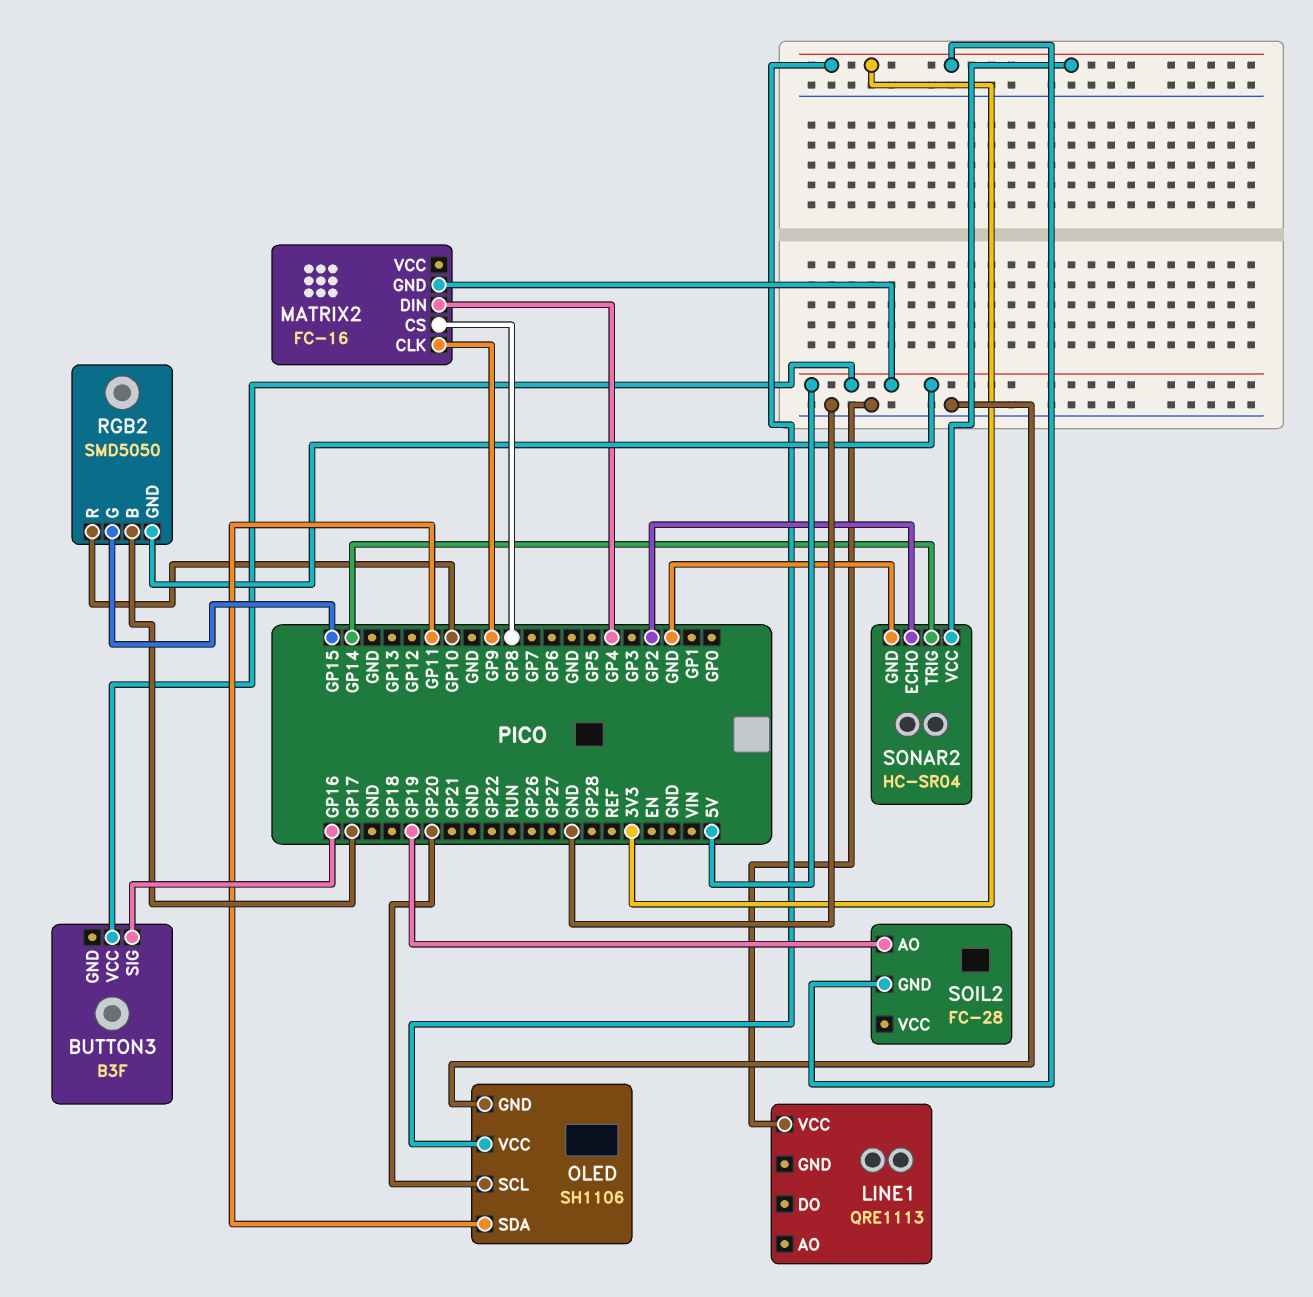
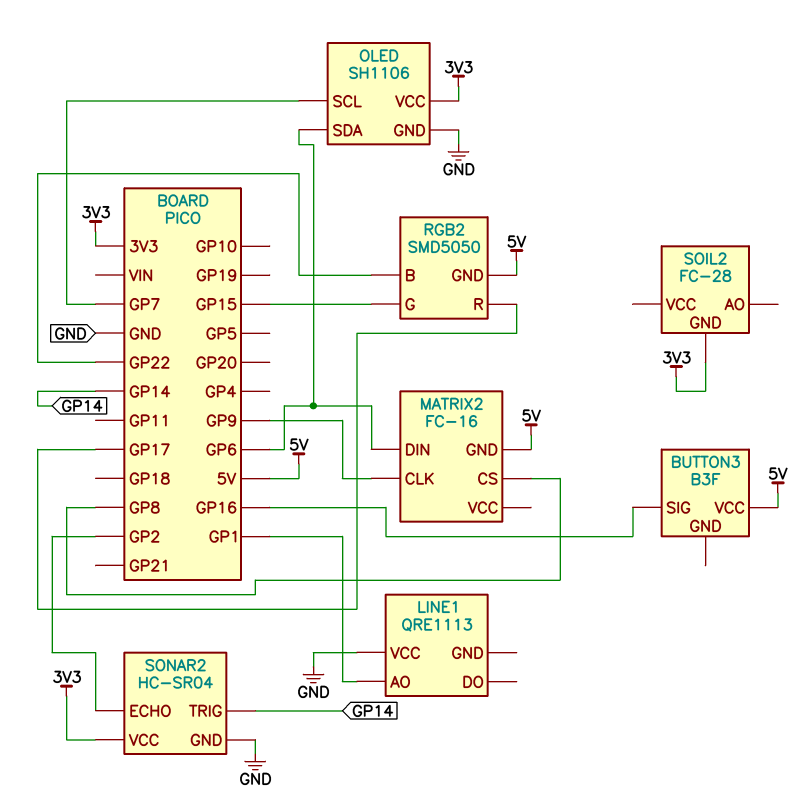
LINE1 pin AO: none -> GP1
MATRIX2 pin DIN: GP4 -> GP6
OLED pin SCL: GP20 -> GP7
OLED pin SDA: GP11 -> GP6
RGB2 pin B: GP17 -> GP22
RGB2 pin R: GP10 -> GP17
SOIL2 pin AO: GP19 -> none

